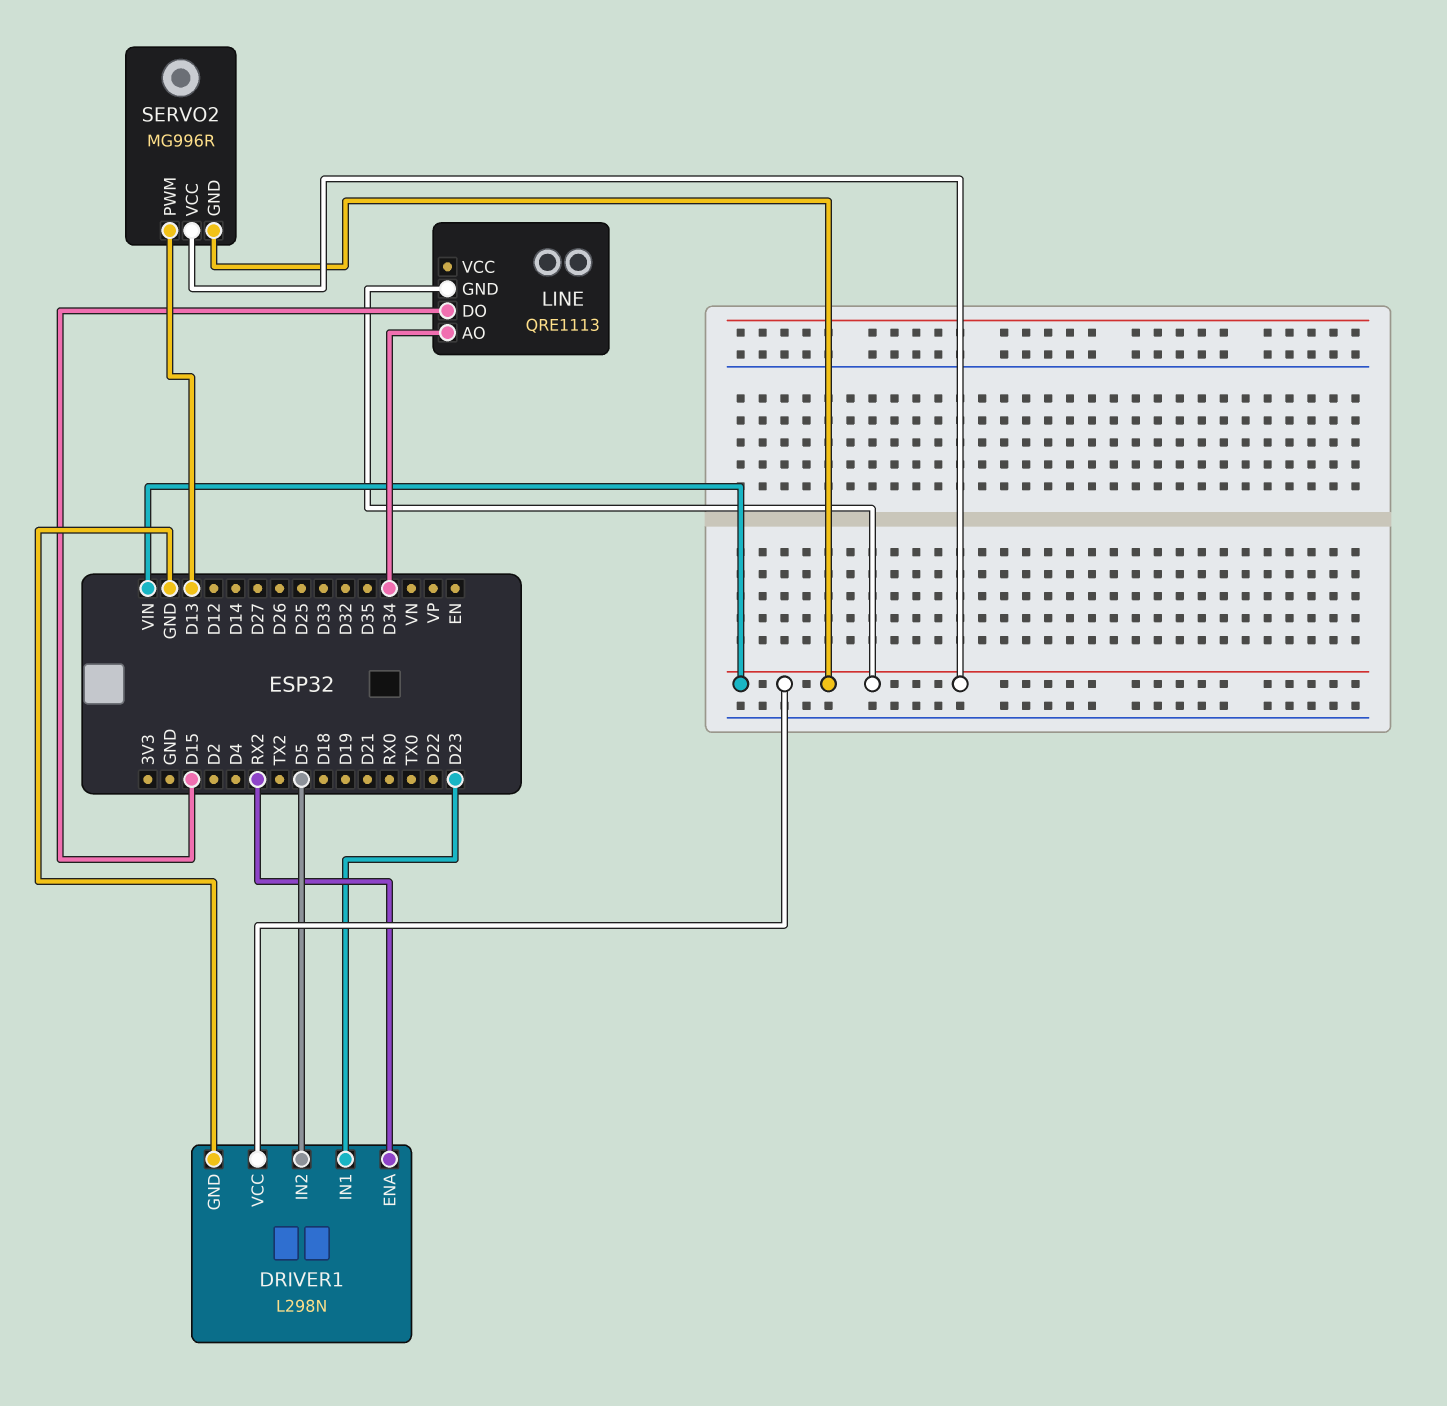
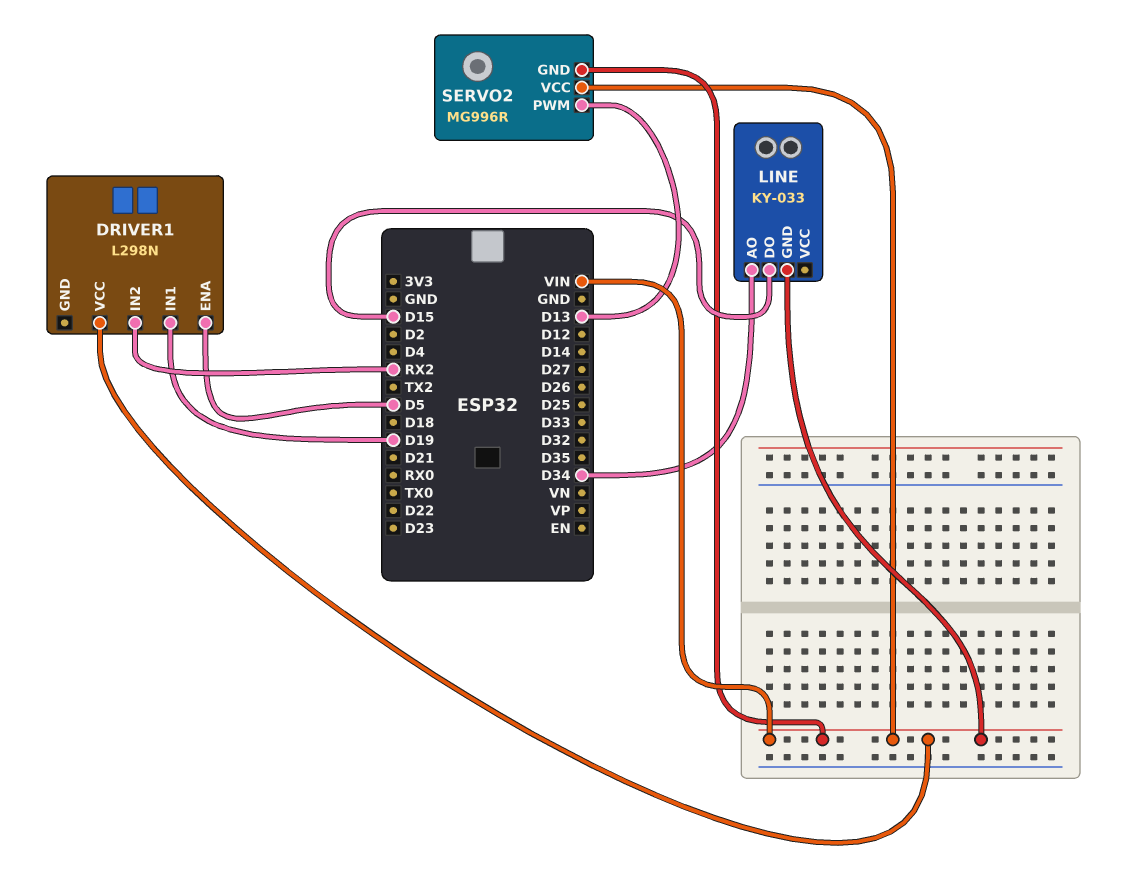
DRIVER1 pin ENA: RX2 -> D5
DRIVER1 pin GND: GND -> none
DRIVER1 pin IN1: D23 -> D19
DRIVER1 pin IN2: D5 -> RX2
LINE: QRE1113 -> KY-033

